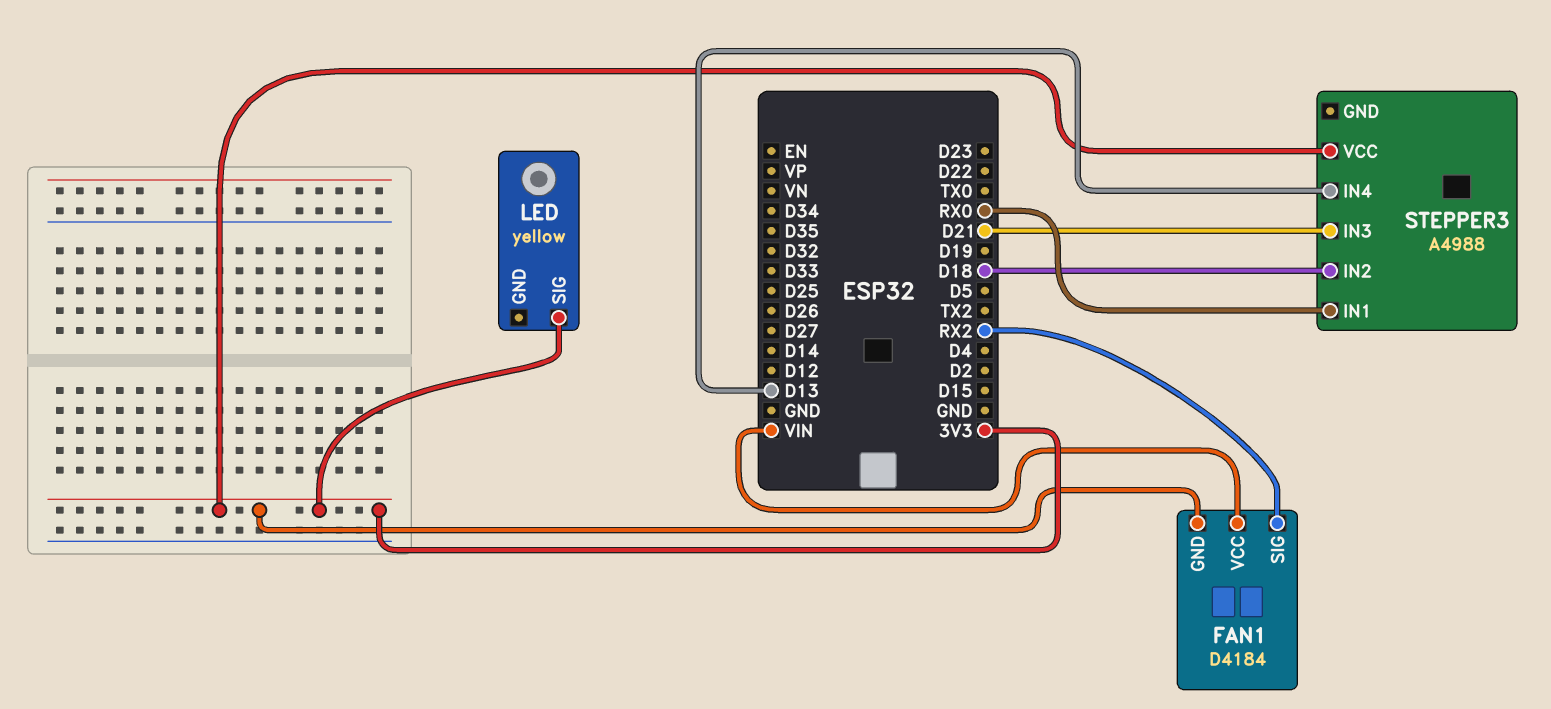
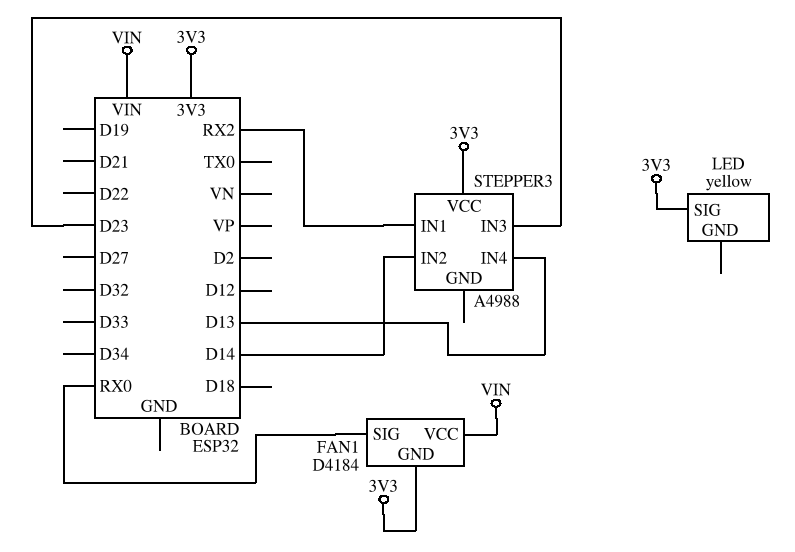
FAN1 pin SIG: RX2 -> RX0
STEPPER3 pin IN1: RX0 -> RX2
STEPPER3 pin IN2: D18 -> D14
STEPPER3 pin IN3: D21 -> D23

